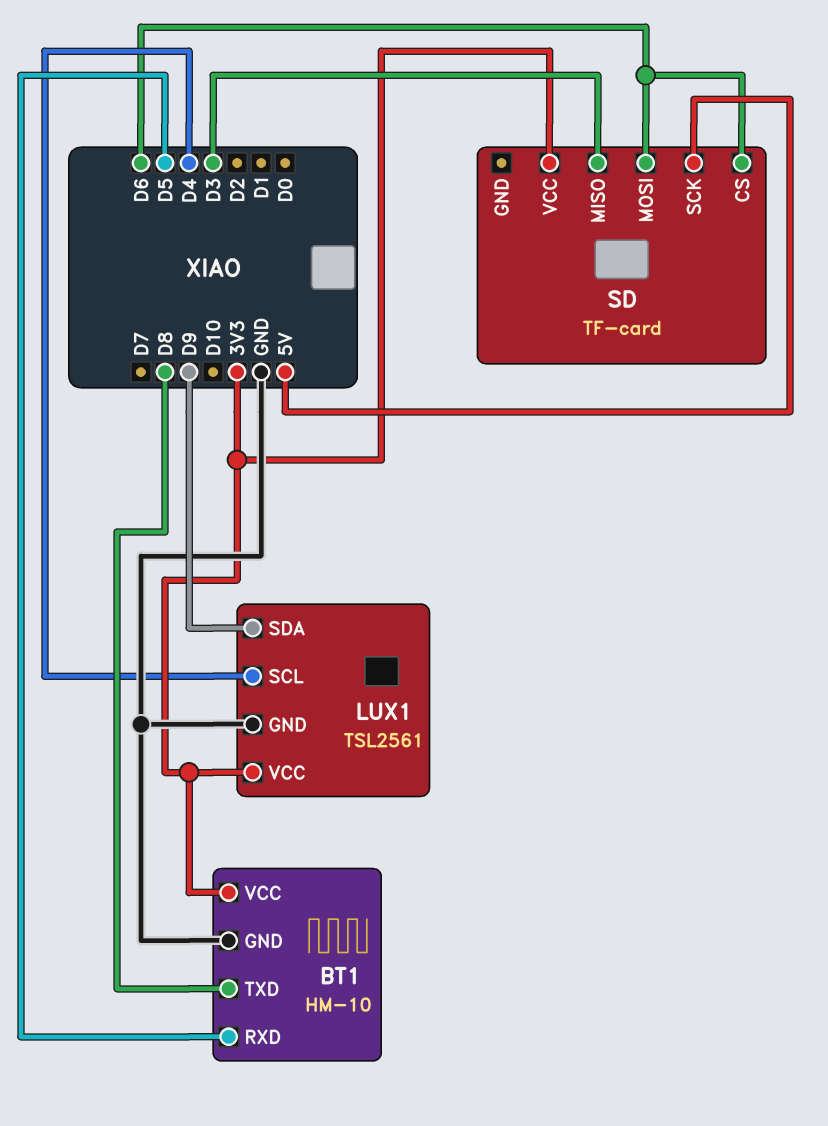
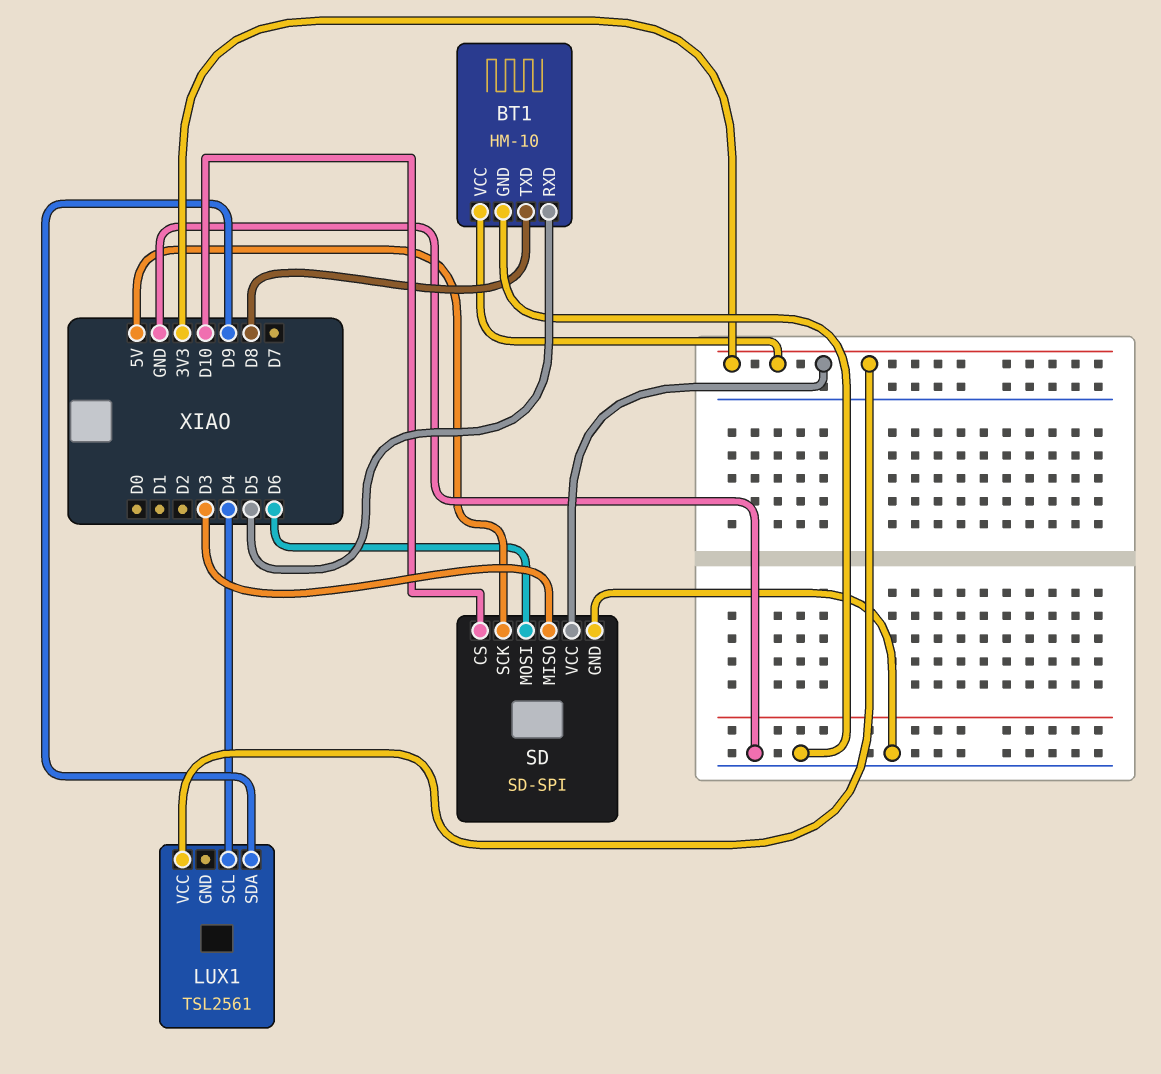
LUX1 pin GND: GND -> none
SD: TF-card -> SD-SPI
SD pin CS: D6 -> D10
SD pin GND: none -> GND

